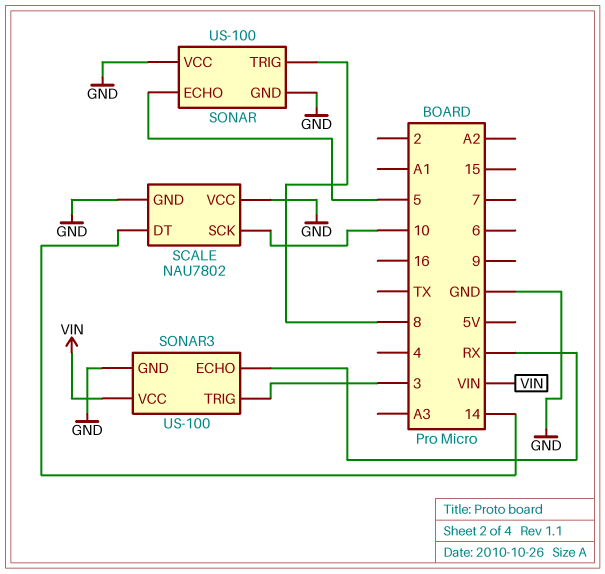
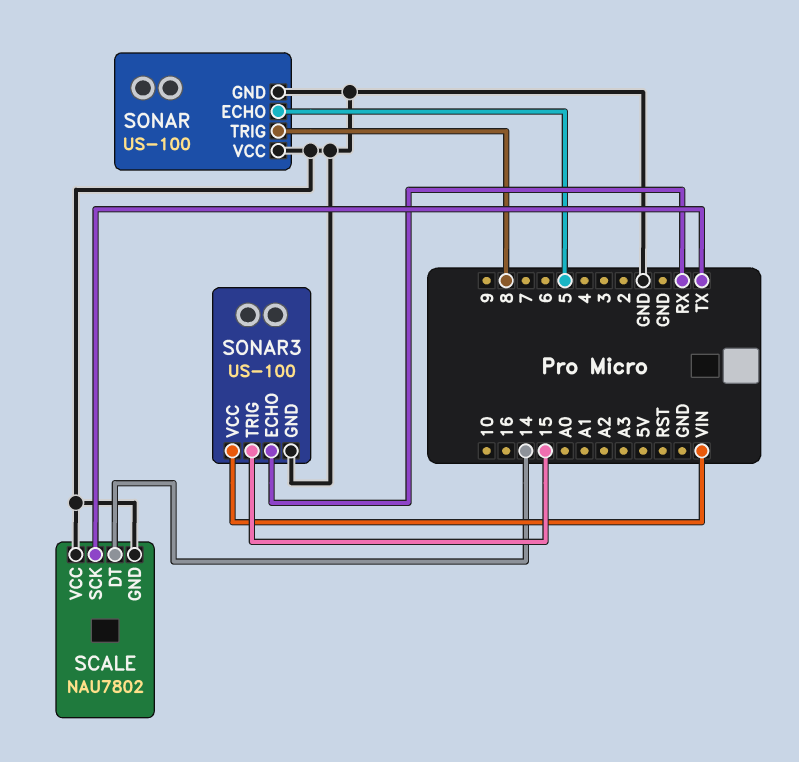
SCALE pin SCK: 10 -> TX
SONAR3 pin TRIG: 3 -> 15

